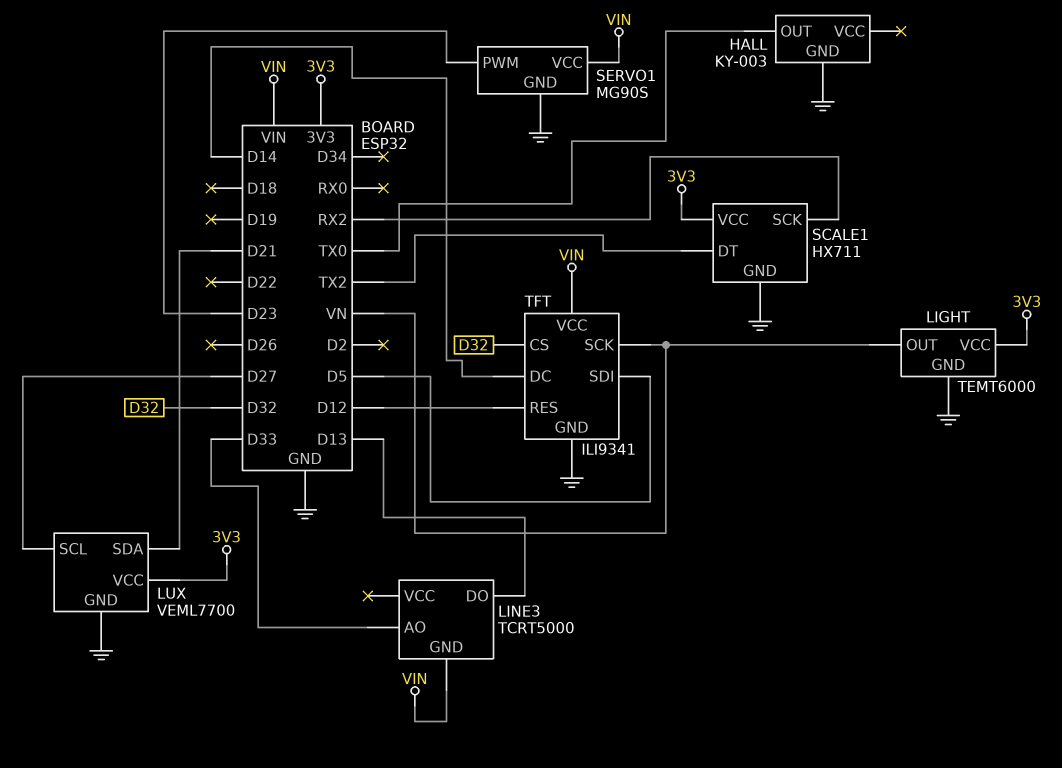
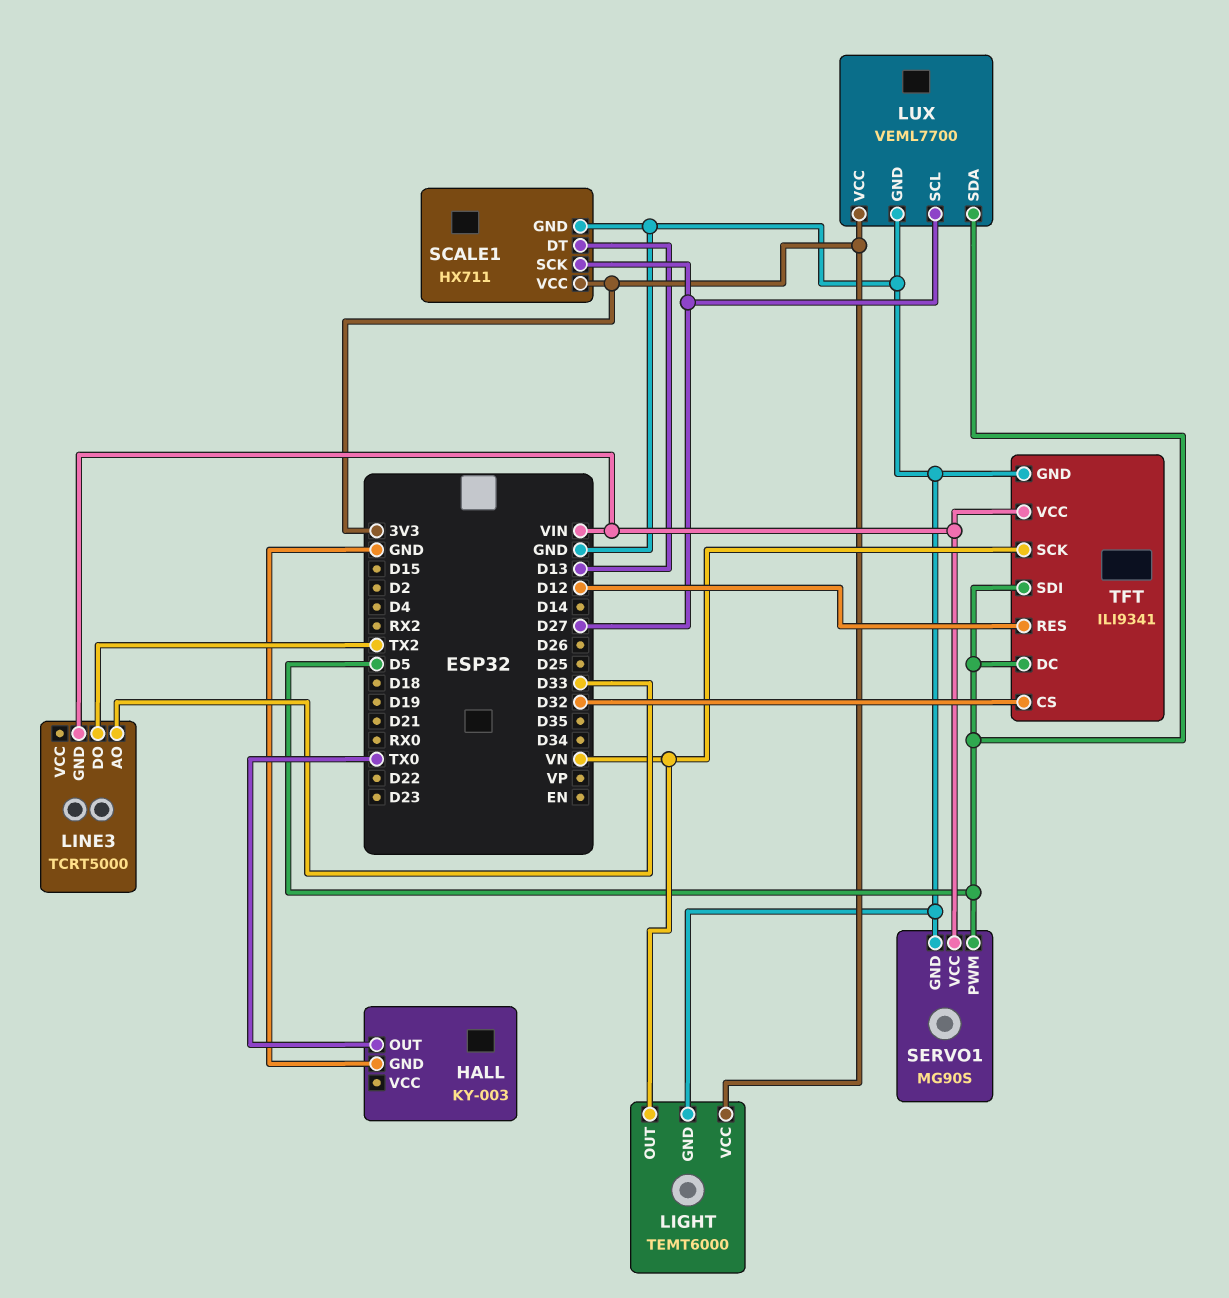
LINE3 pin DO: D13 -> TX2
LUX pin SDA: D21 -> D5
SCALE1 pin DT: TX2 -> D13
SCALE1 pin SCK: RX2 -> D27
SERVO1 pin PWM: D23 -> D5
TFT pin DC: D14 -> D5

